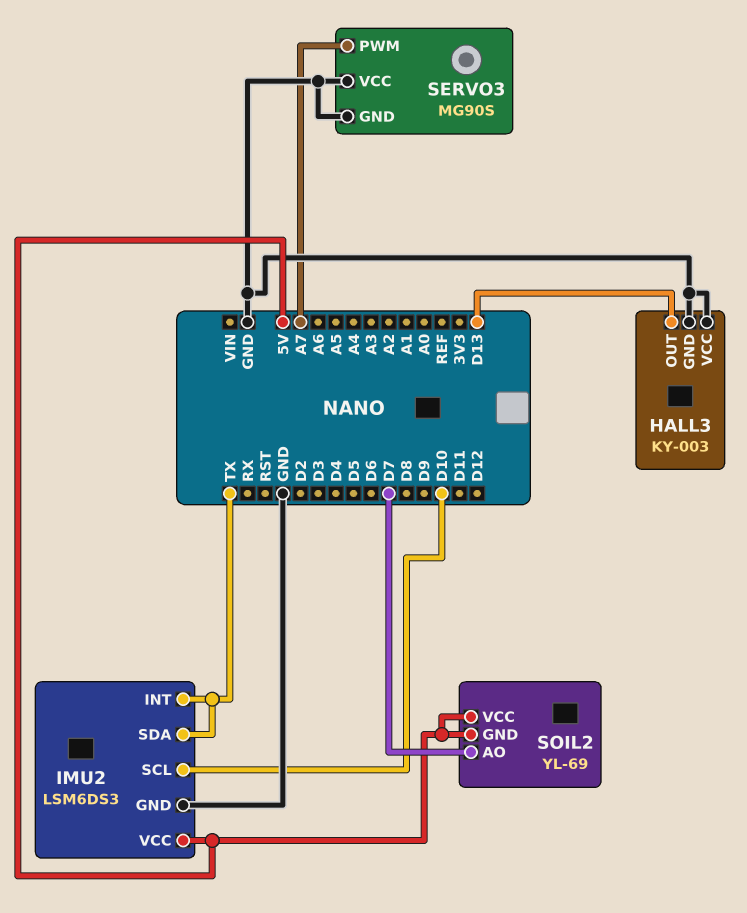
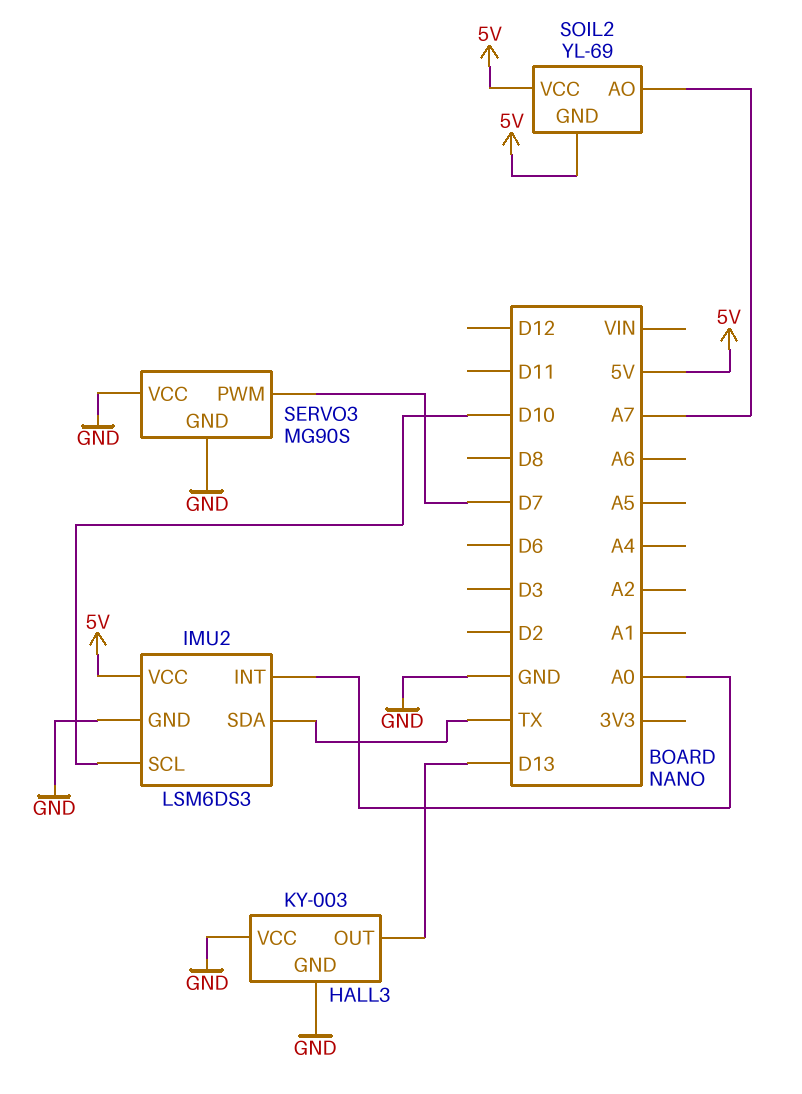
IMU2 pin INT: TX -> A0
SERVO3 pin PWM: A7 -> D7
SOIL2 pin AO: D7 -> A7

